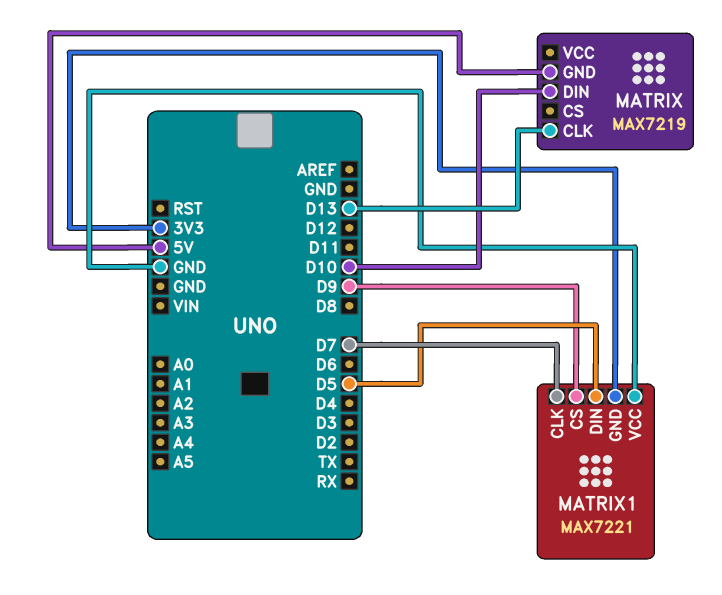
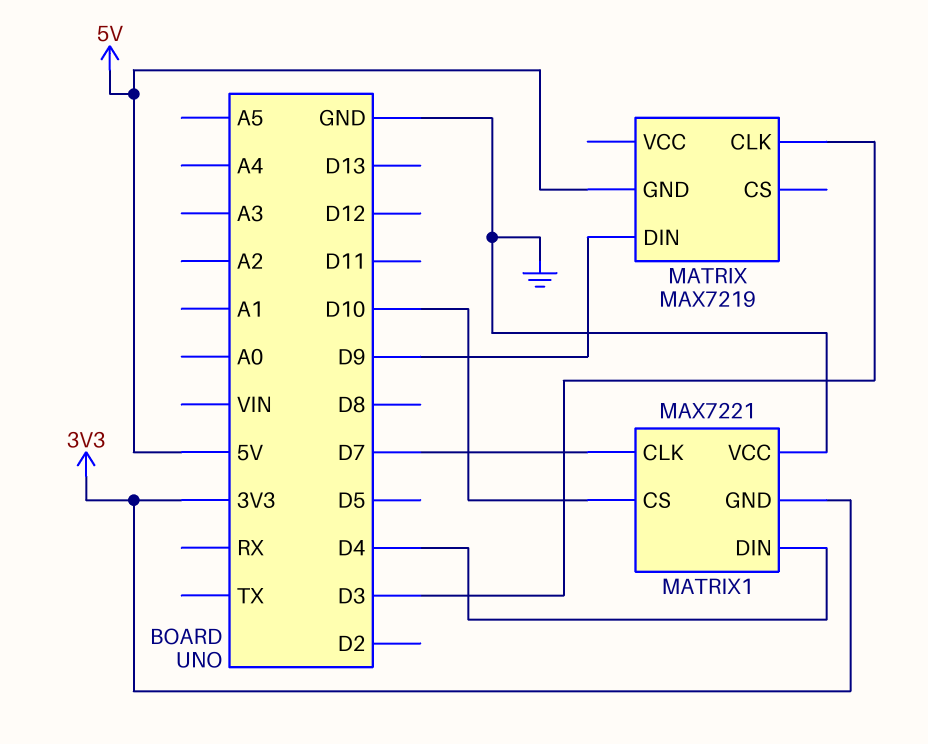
MATRIX pin CLK: D13 -> D3
MATRIX pin DIN: D10 -> D9
MATRIX1 pin CS: D9 -> D10
MATRIX1 pin DIN: D5 -> D4

